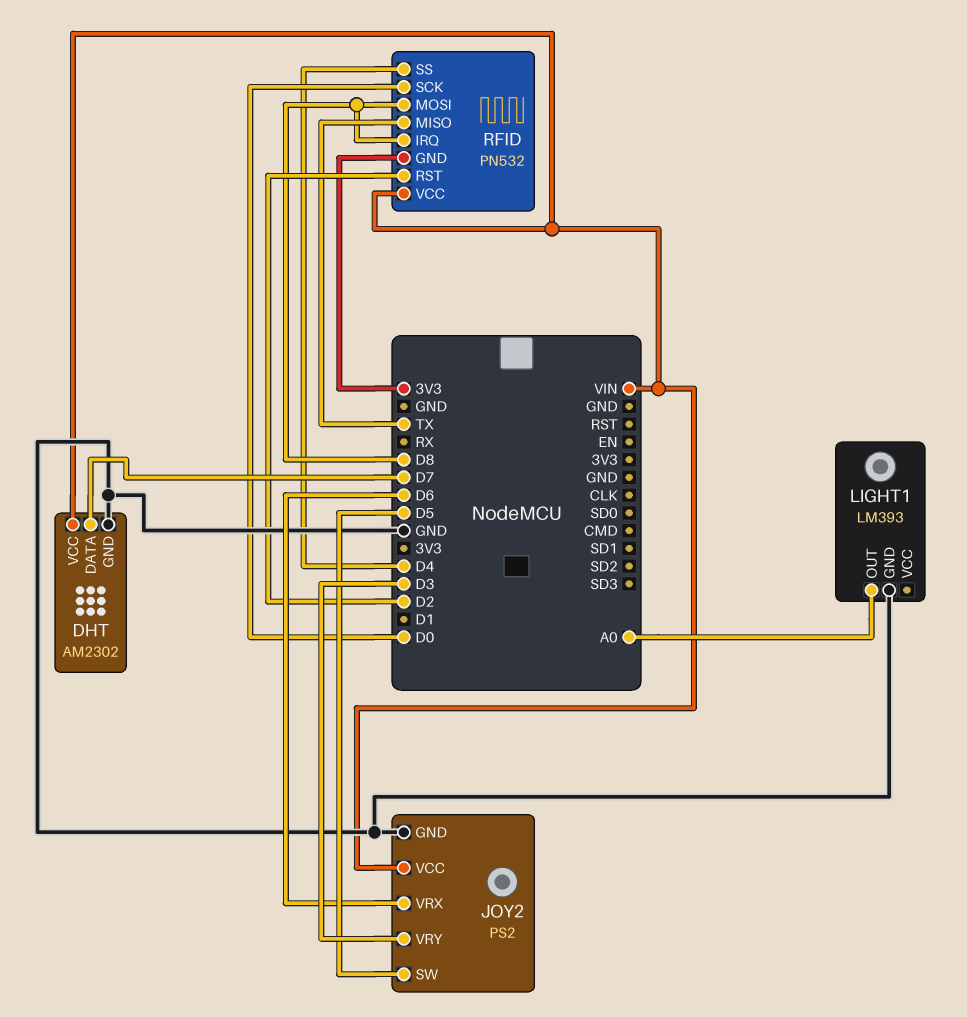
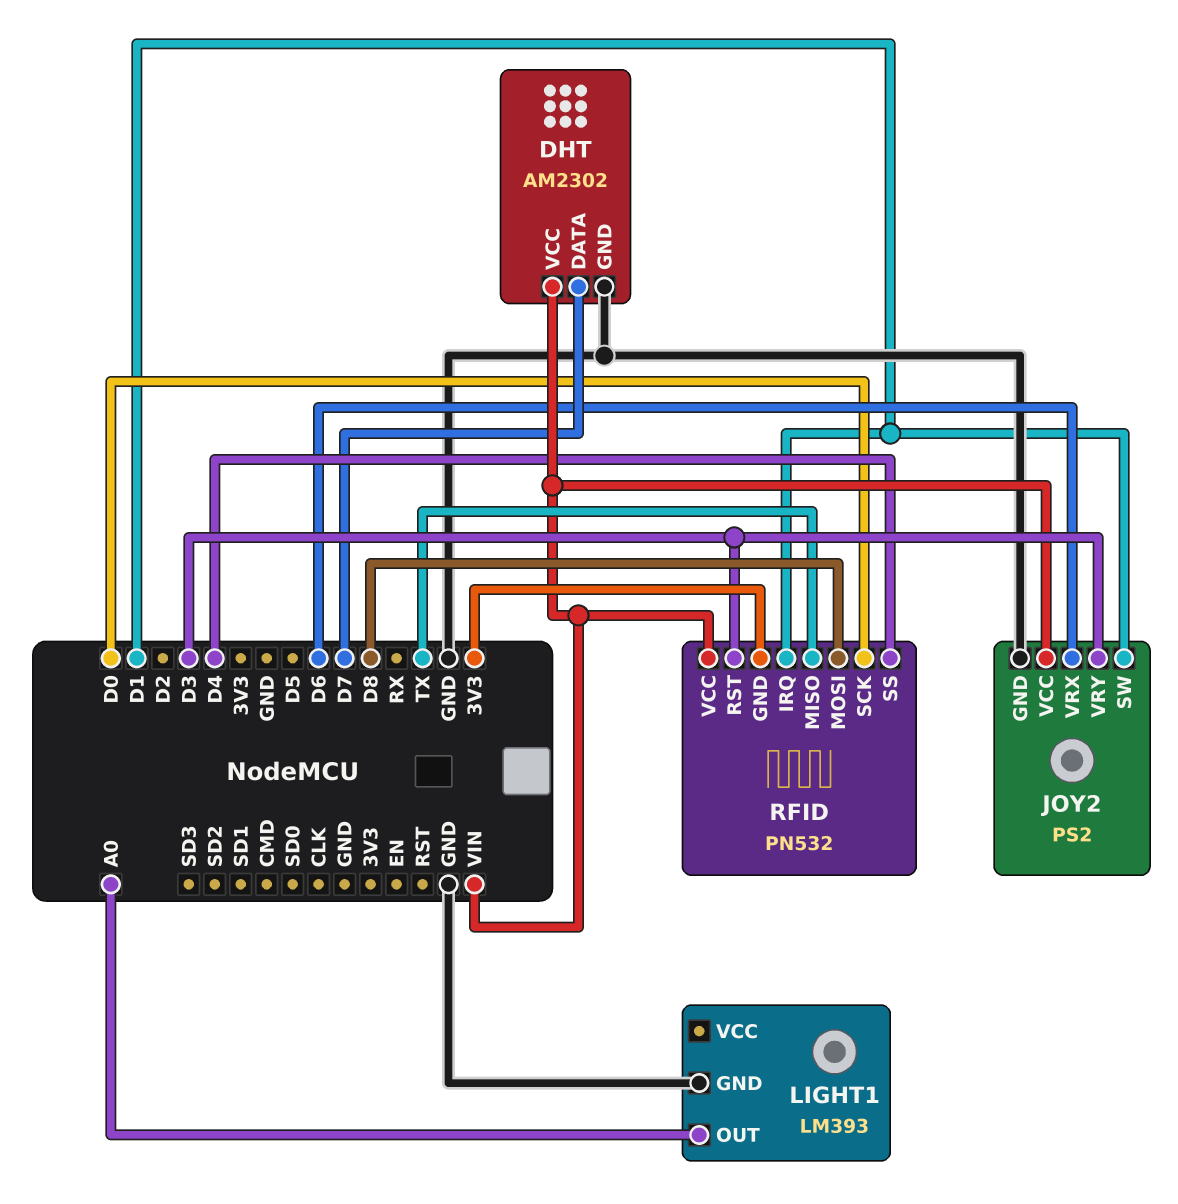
JOY2 pin SW: D5 -> D1
RFID pin IRQ: D8 -> D1
RFID pin RST: D2 -> D3

